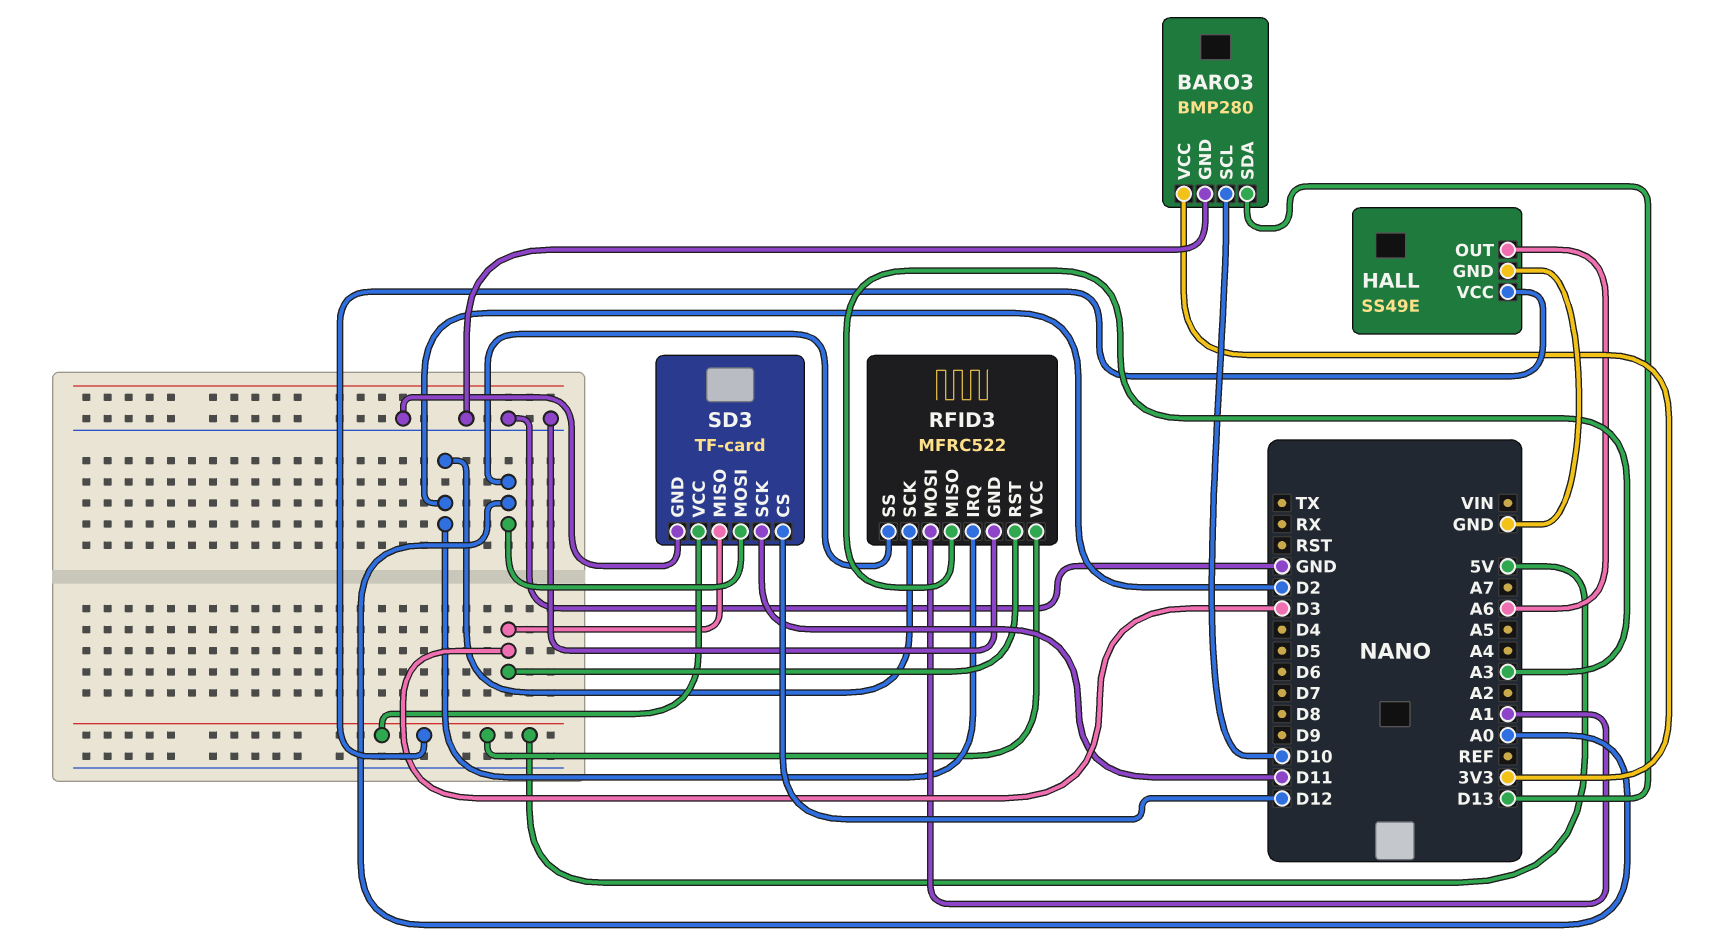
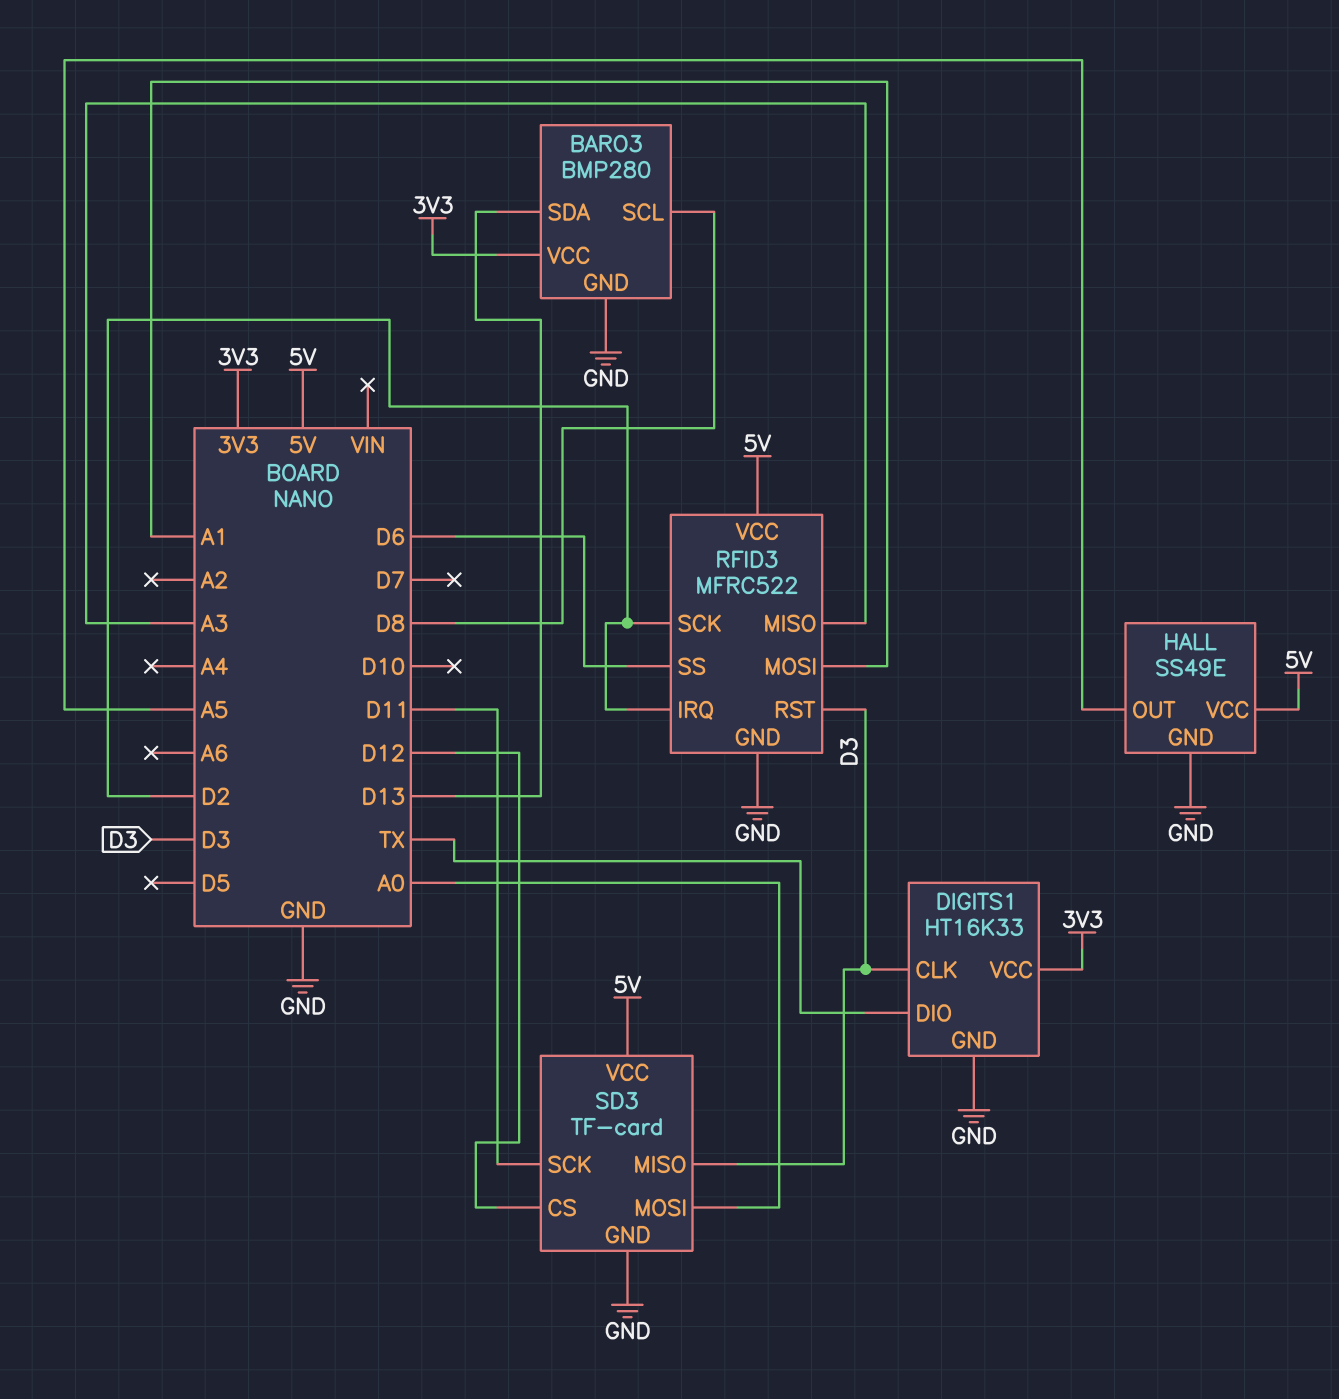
BARO3 pin SCL: D10 -> D8
DIGITS1: none -> HT16K33
DIGITS1 pin CLK: none -> D3
DIGITS1 pin DIO: none -> TX
DIGITS1 pin GND: none -> GND
DIGITS1 pin VCC: none -> 3V3
HALL pin OUT: A6 -> A5
RFID3 pin SS: A0 -> D6

